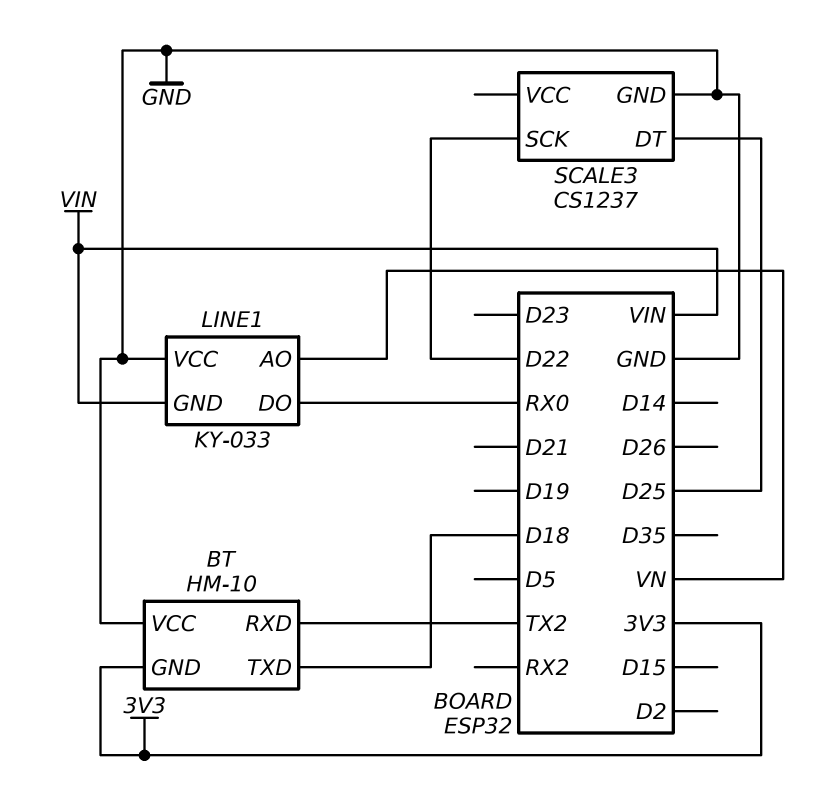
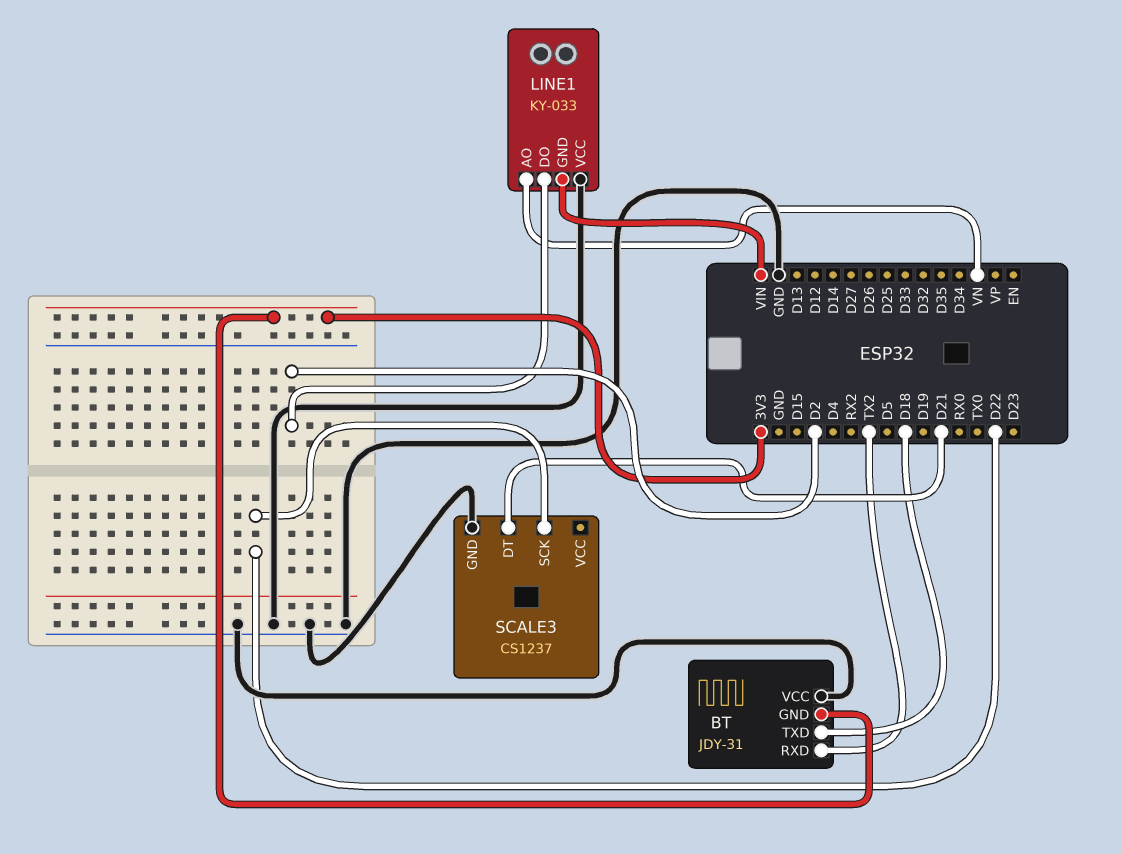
BT: HM-10 -> JDY-31
LINE1 pin DO: RX0 -> D2
SCALE3 pin DT: D25 -> D21

